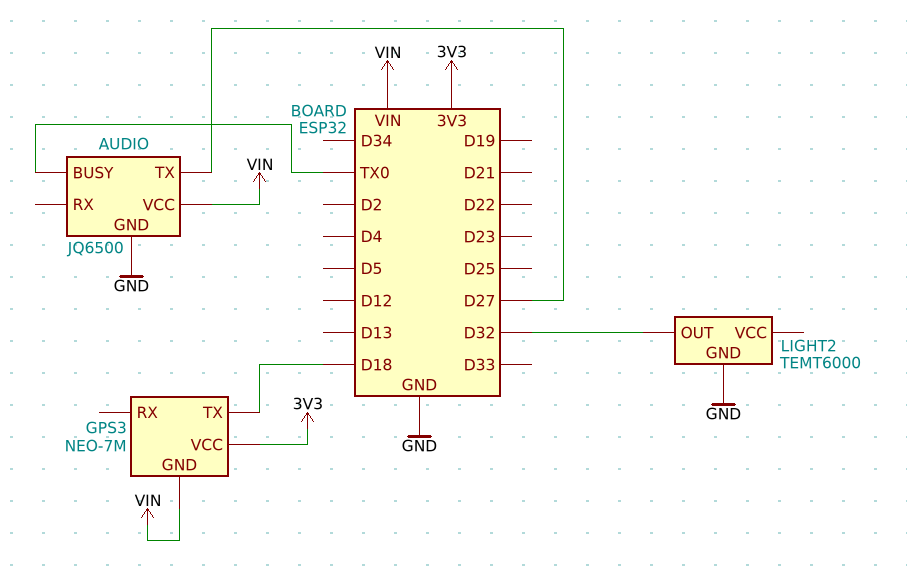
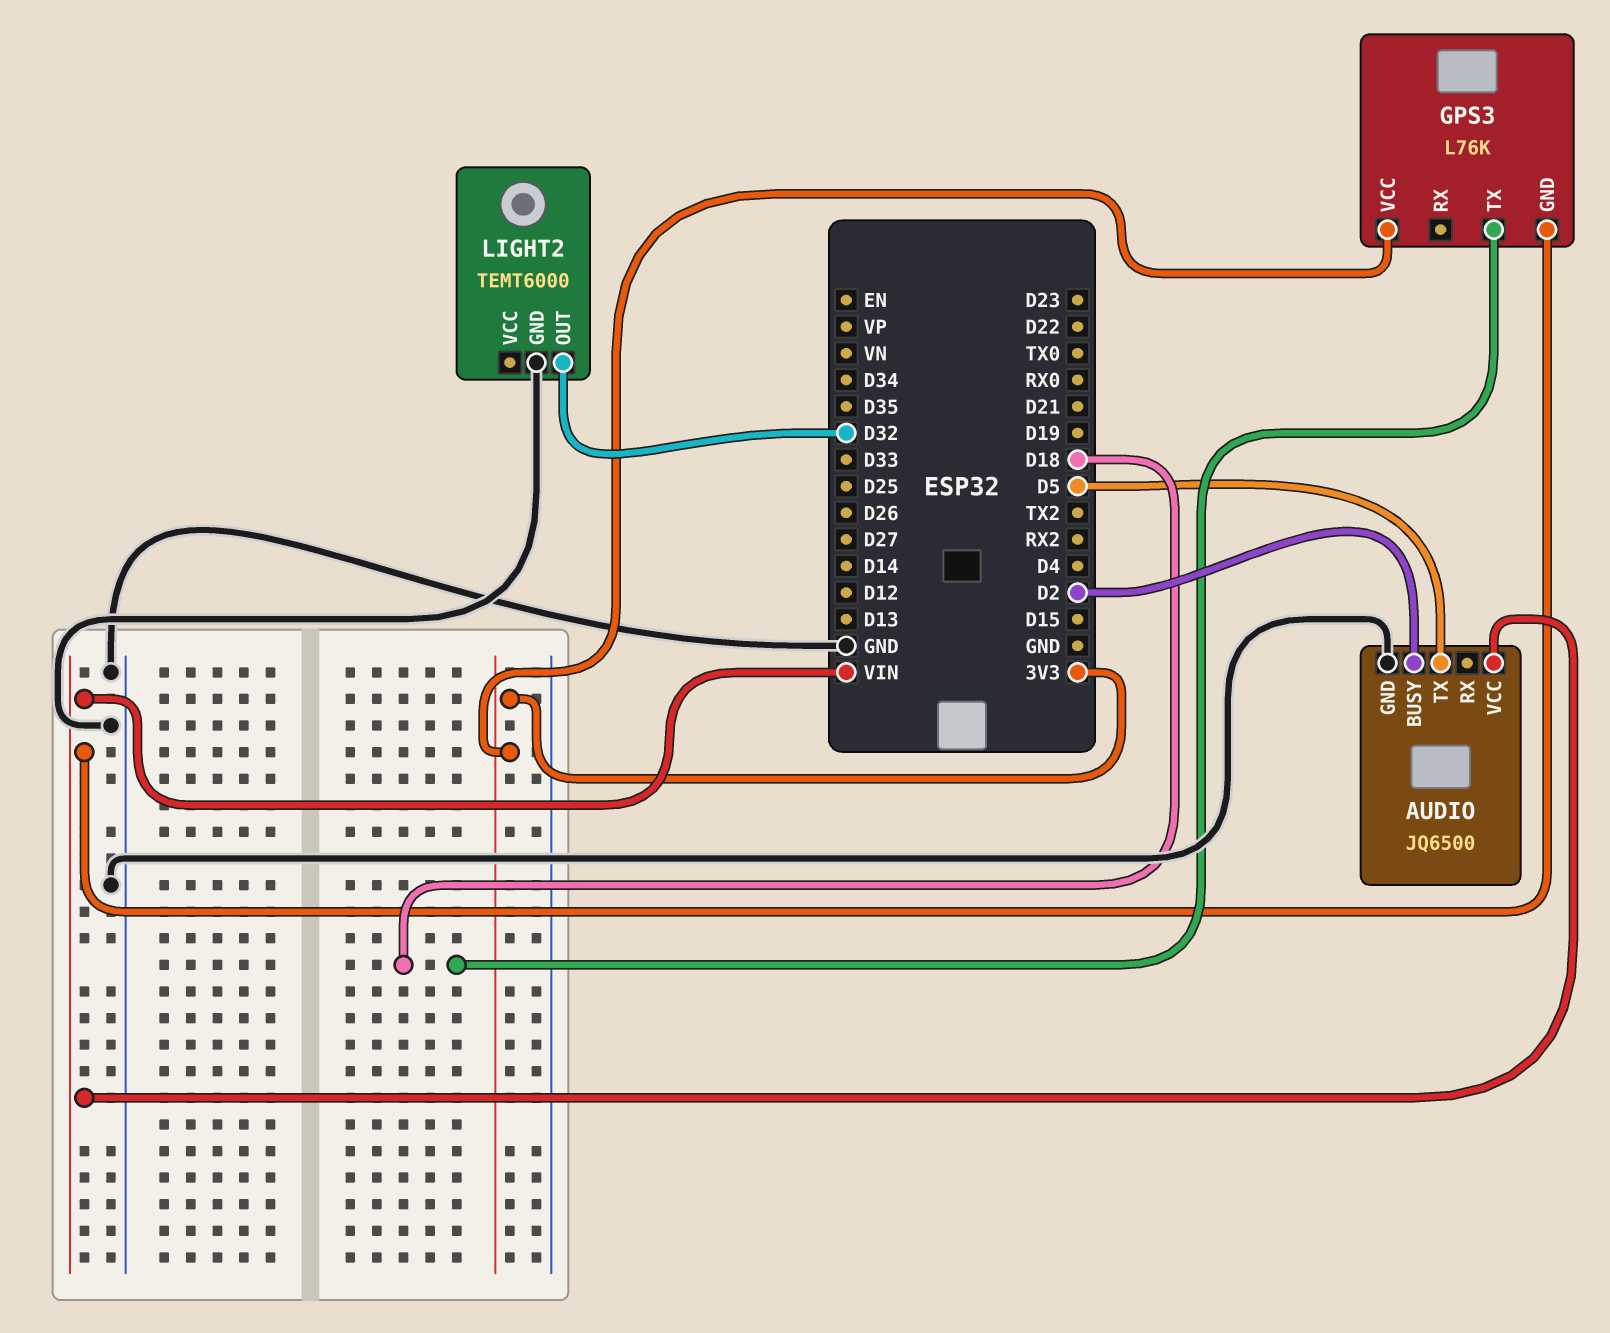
AUDIO pin BUSY: TX0 -> D2
AUDIO pin TX: D27 -> D5
GPS3: NEO-7M -> L76K

